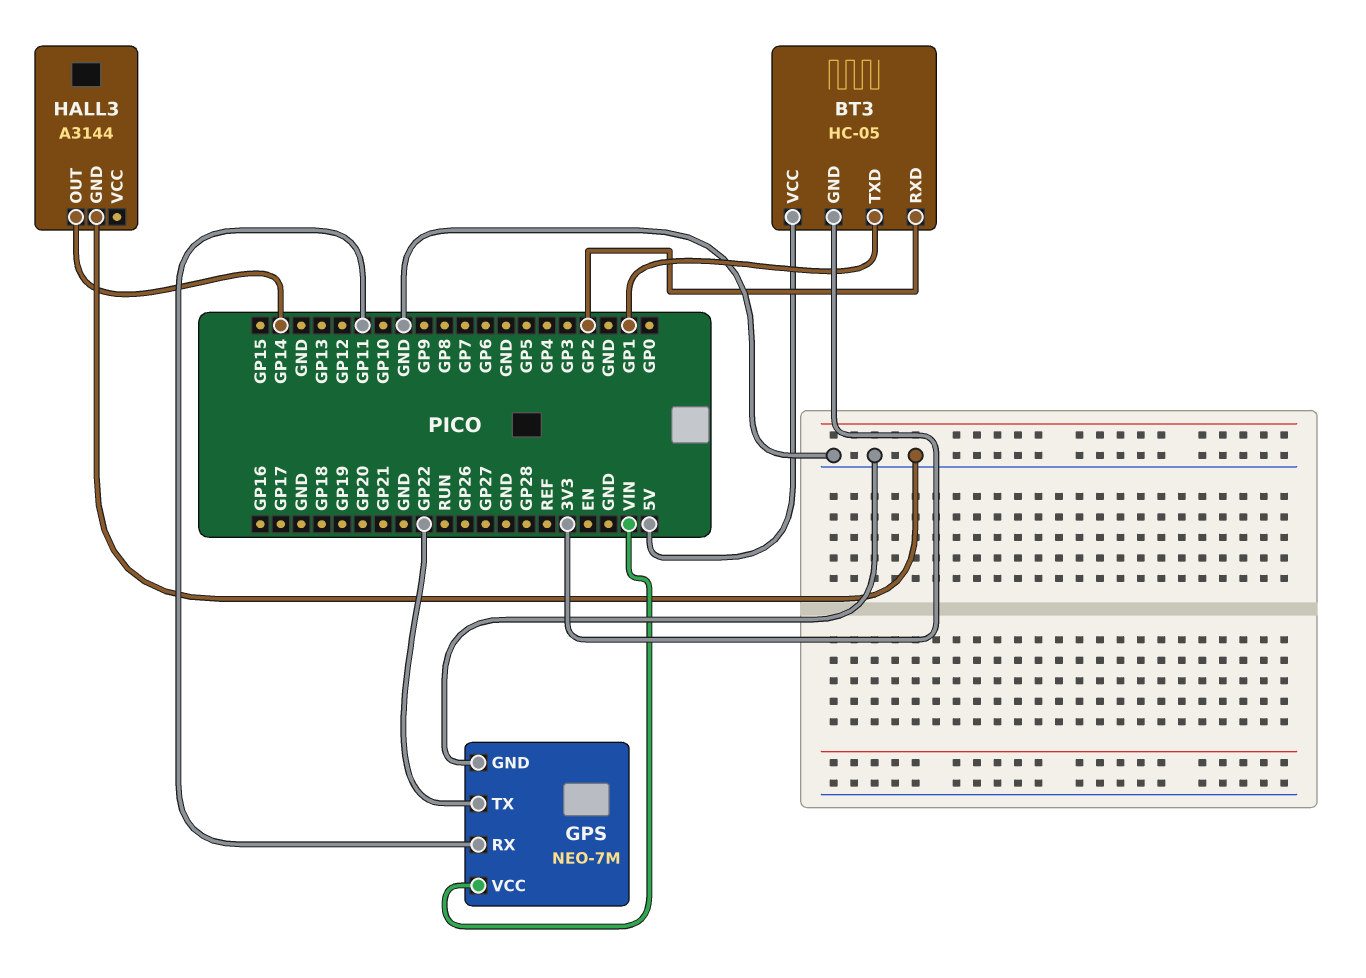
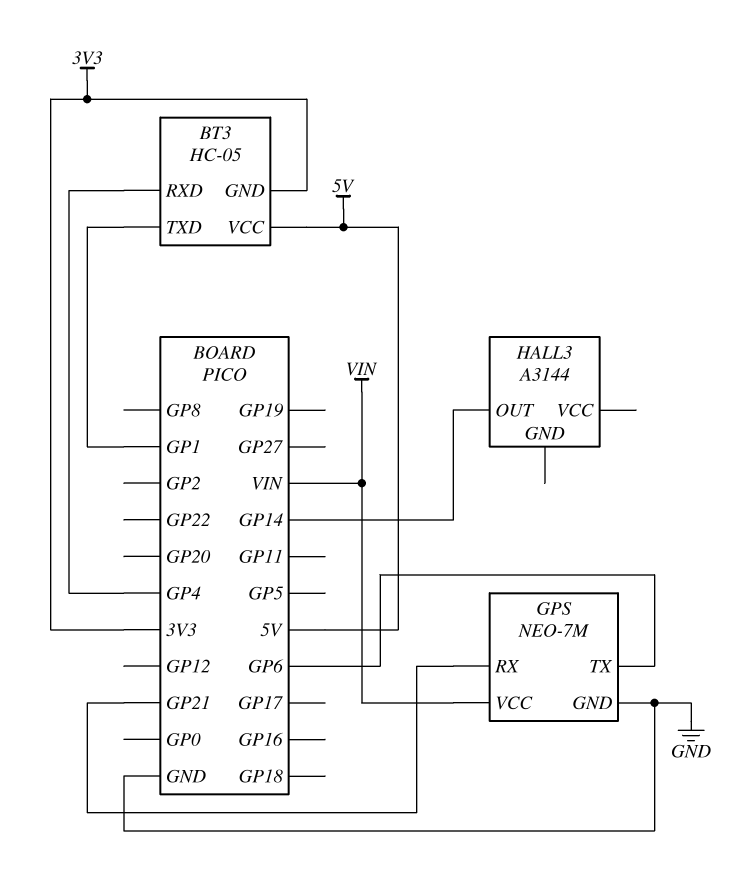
BT3 pin RXD: GP2 -> GP4
GPS pin RX: GP11 -> GP21
GPS pin TX: GP22 -> GP6
HALL3 pin GND: GND -> none

